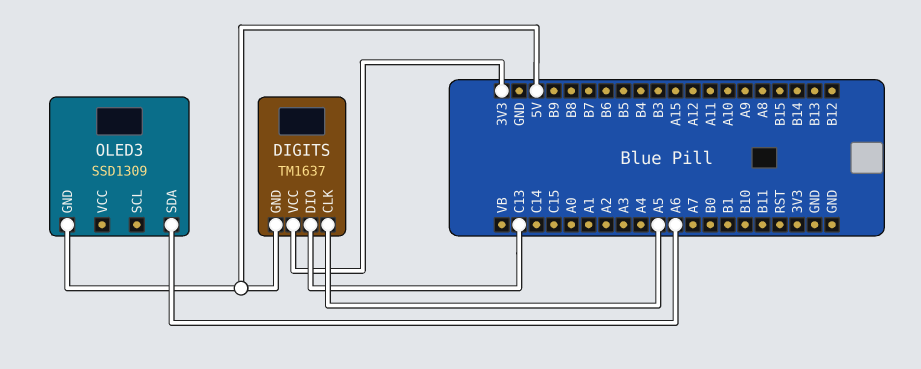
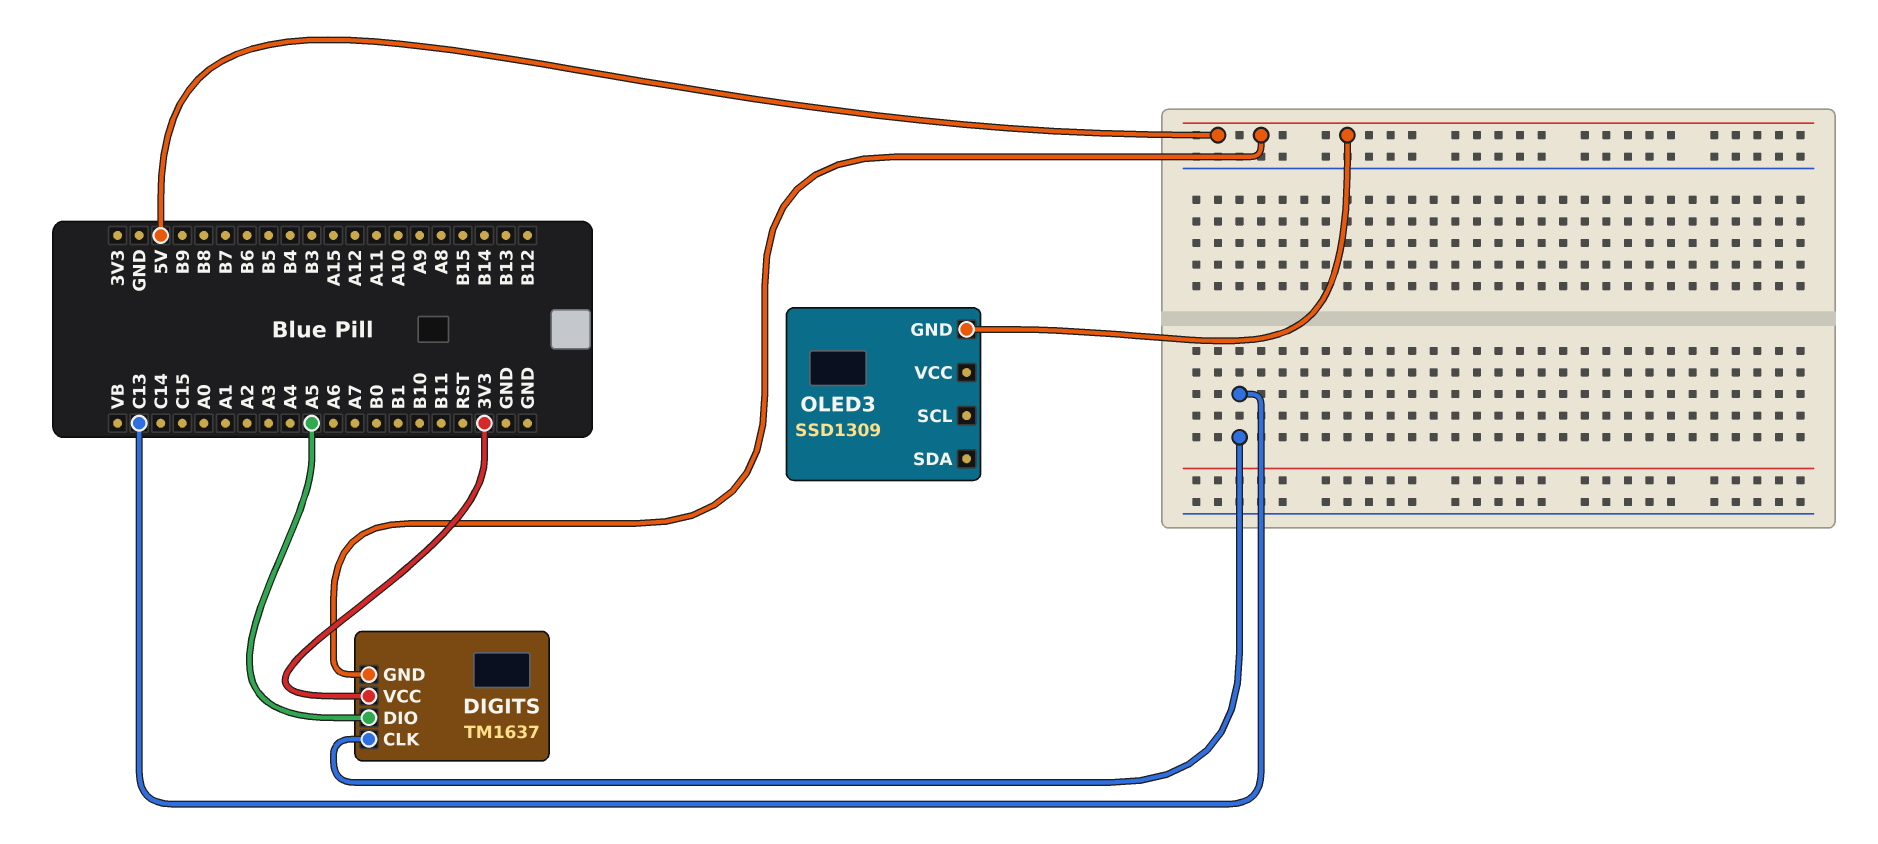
DIGITS pin CLK: A5 -> C13
DIGITS pin DIO: C13 -> A5
OLED3 pin SDA: A6 -> none

